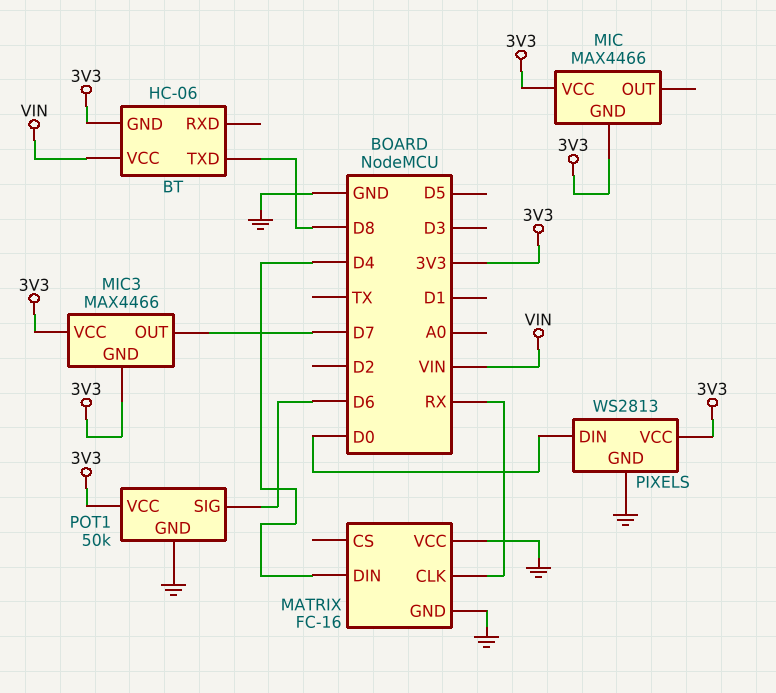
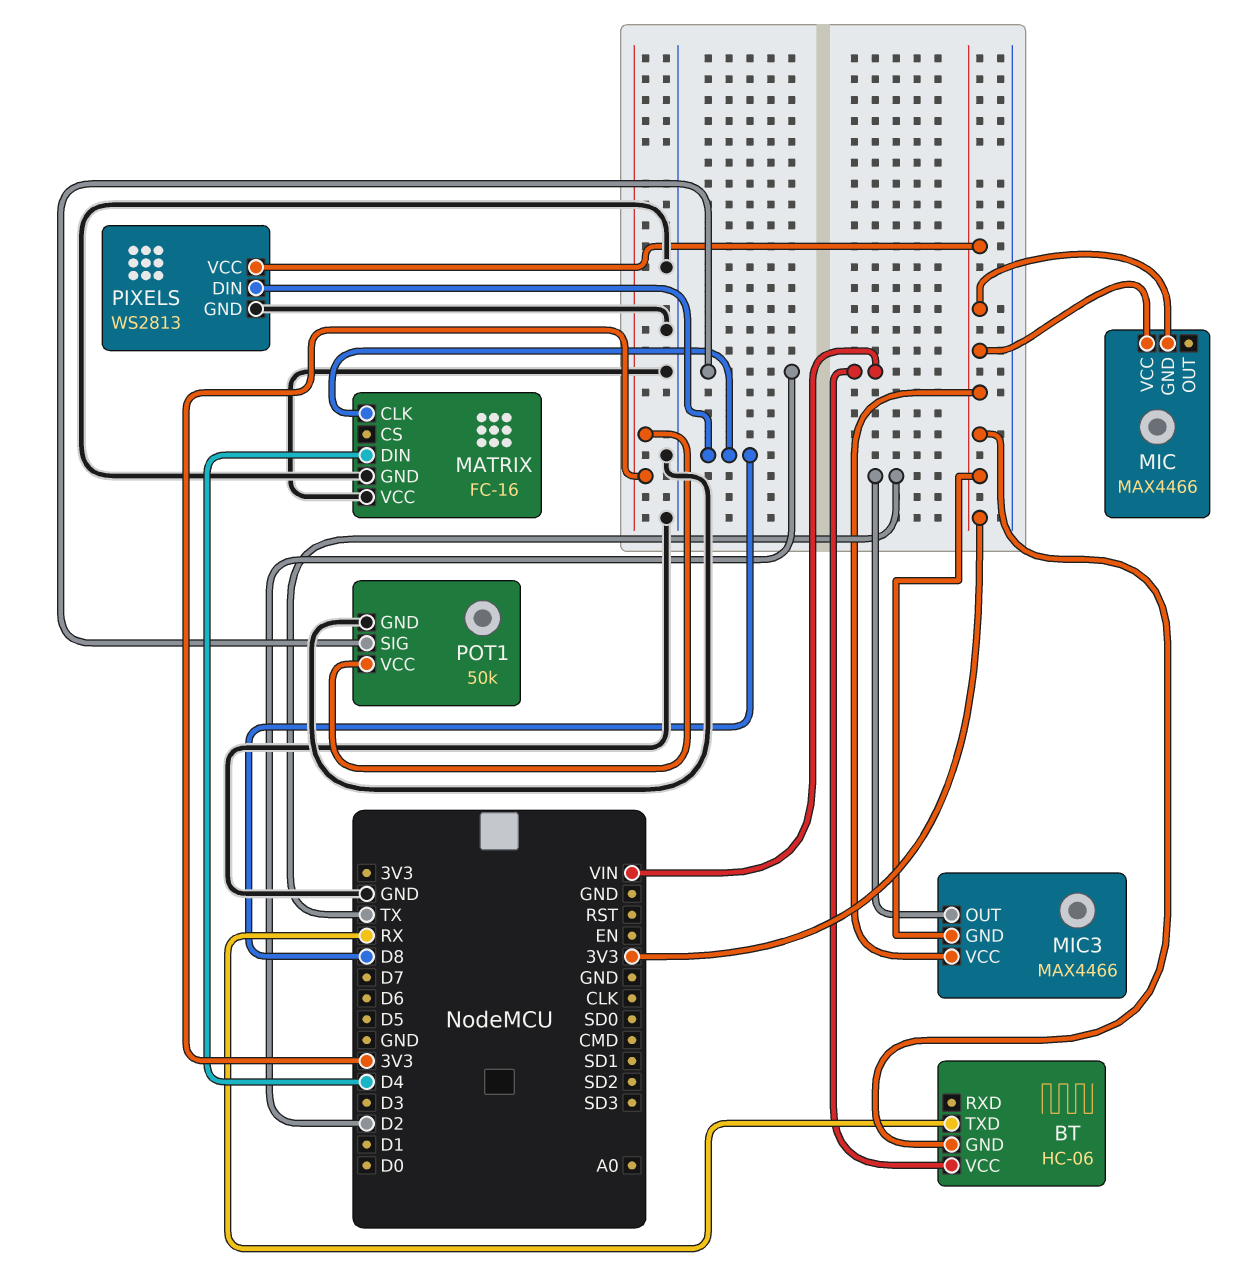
BT pin TXD: D8 -> RX
MATRIX pin CLK: RX -> D8
MIC3 pin OUT: D7 -> TX
PIXELS pin DIN: D0 -> D8
POT1 pin SIG: D6 -> D2

